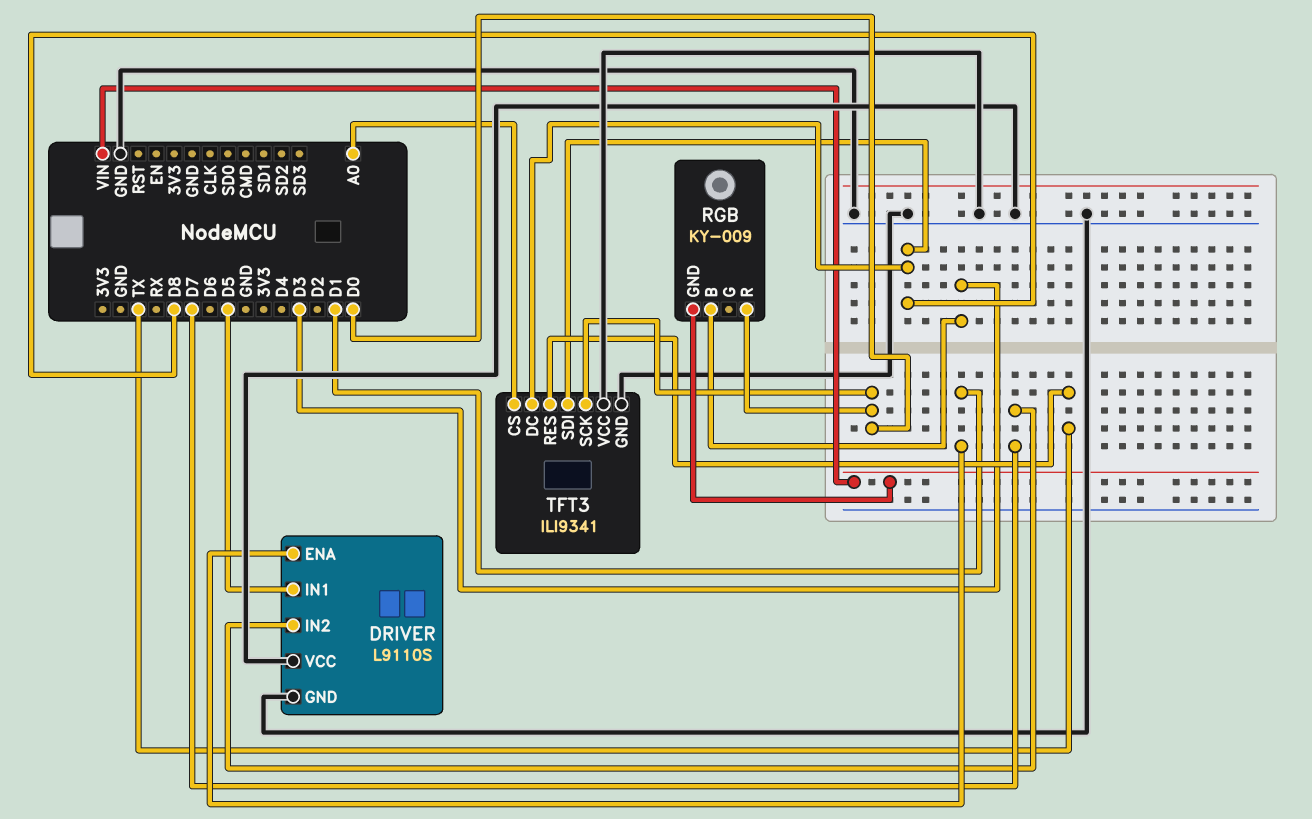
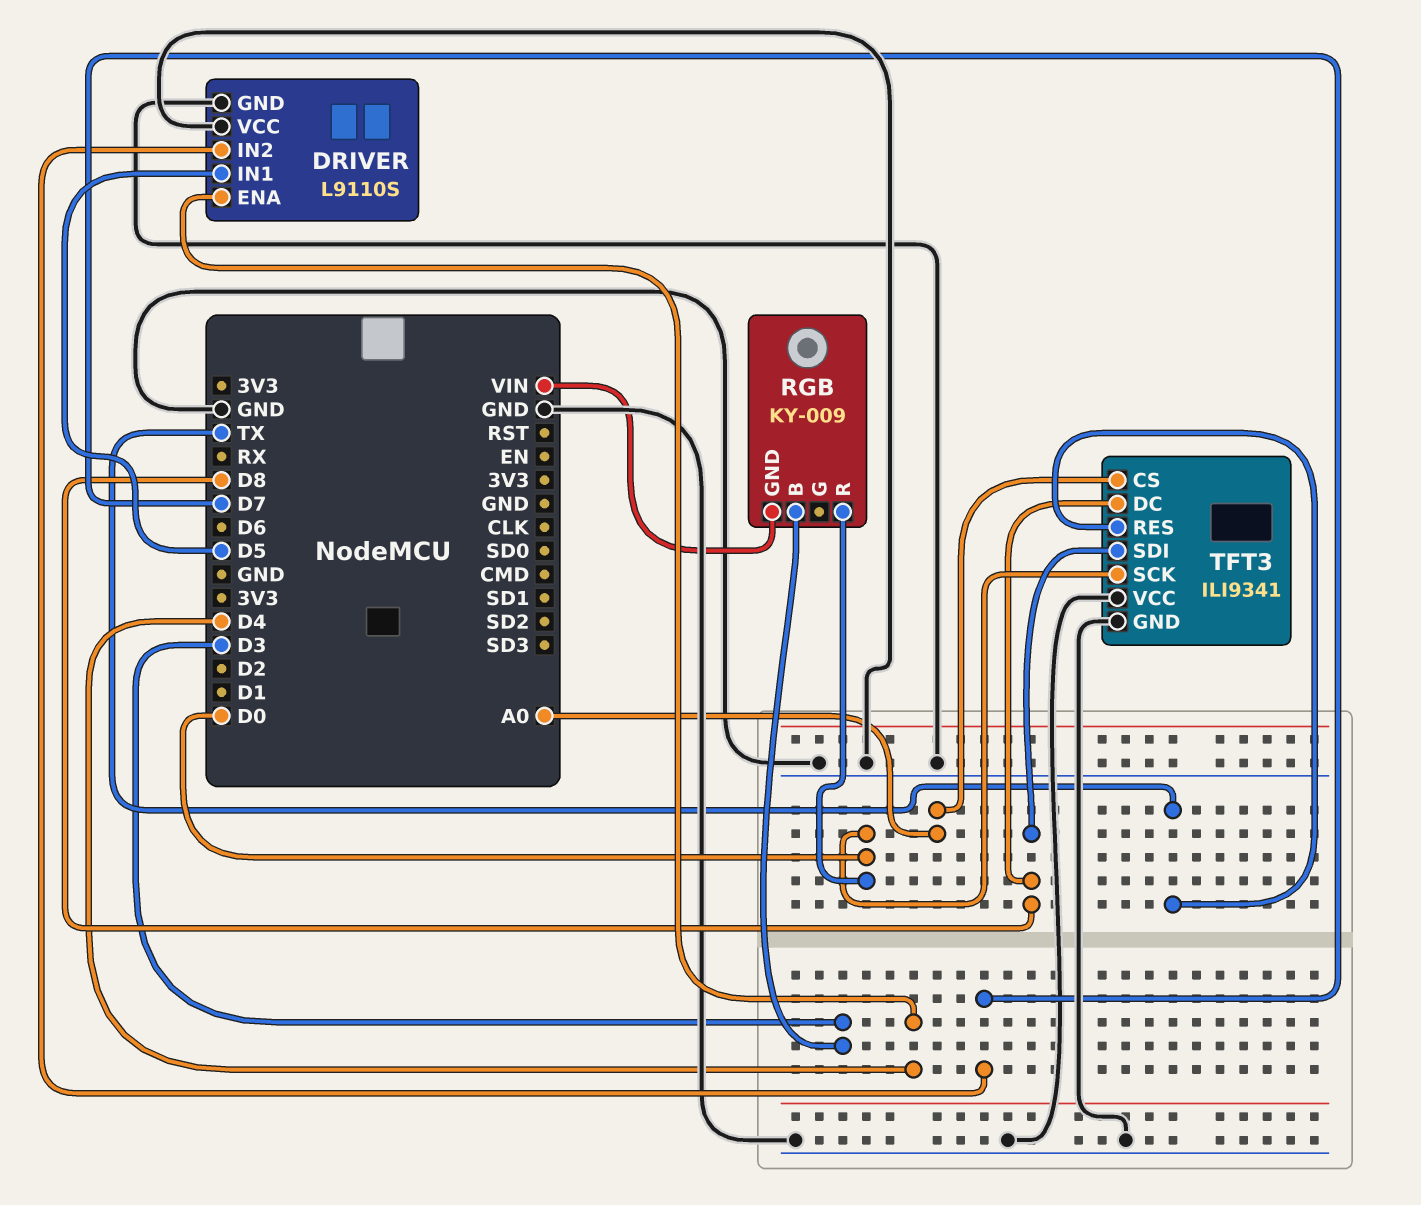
DRIVER pin ENA: D1 -> D4

